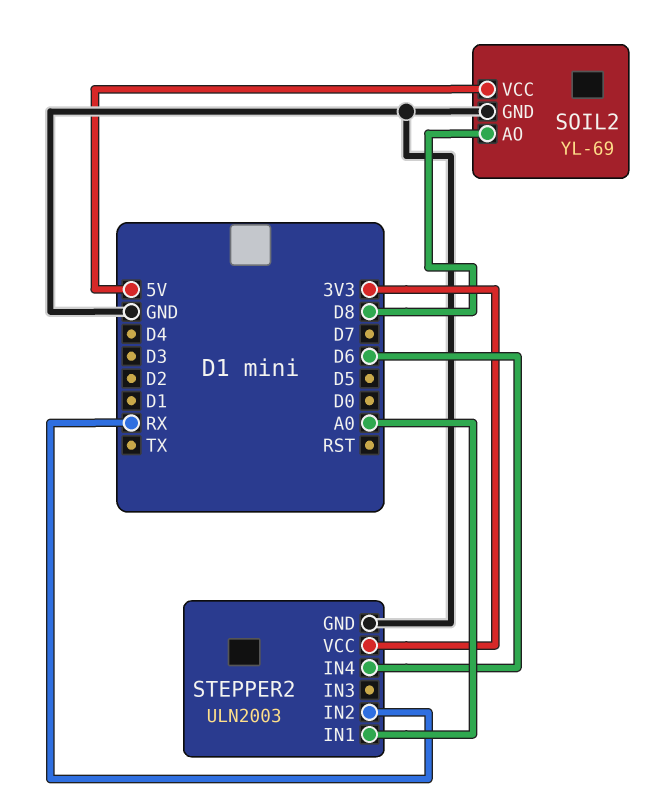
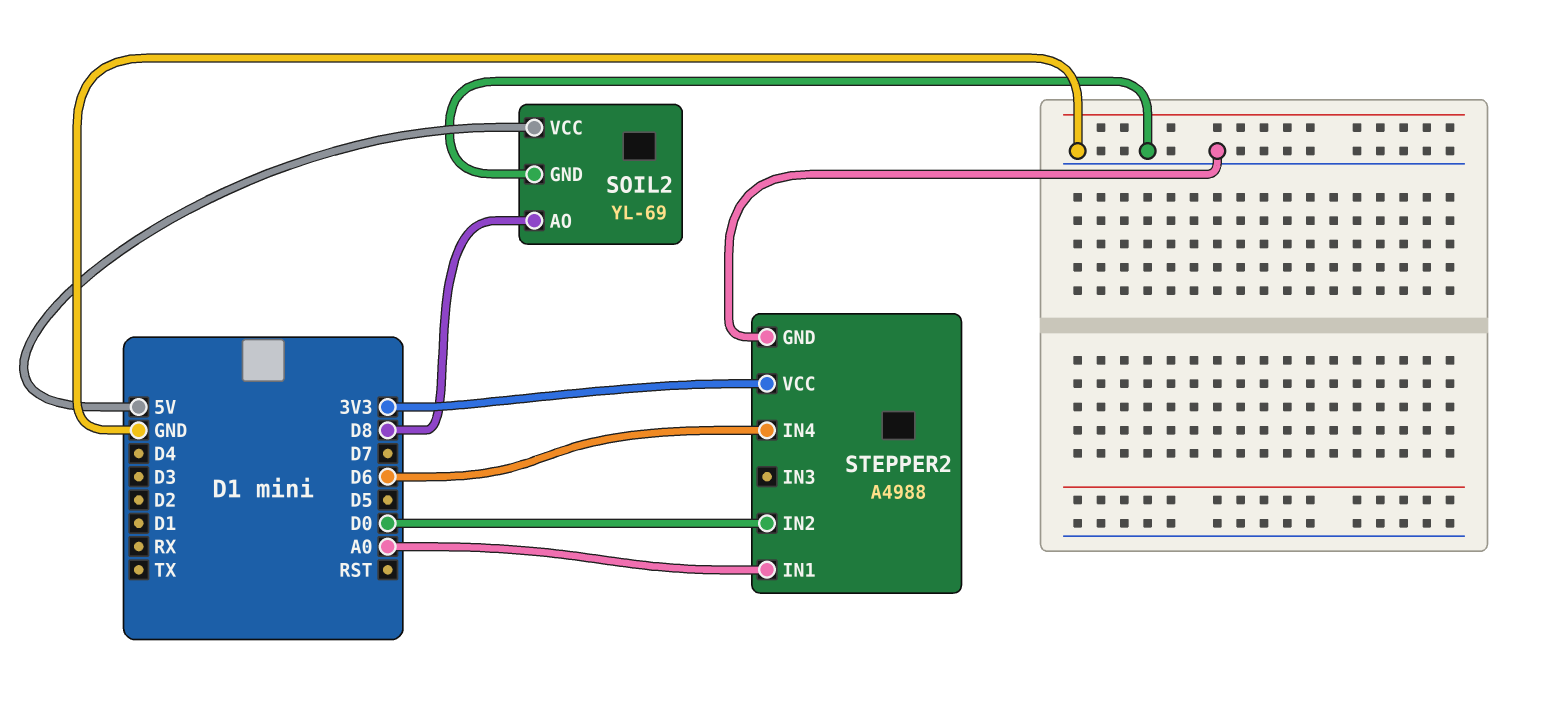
STEPPER2: ULN2003 -> A4988
STEPPER2 pin IN2: RX -> D0

